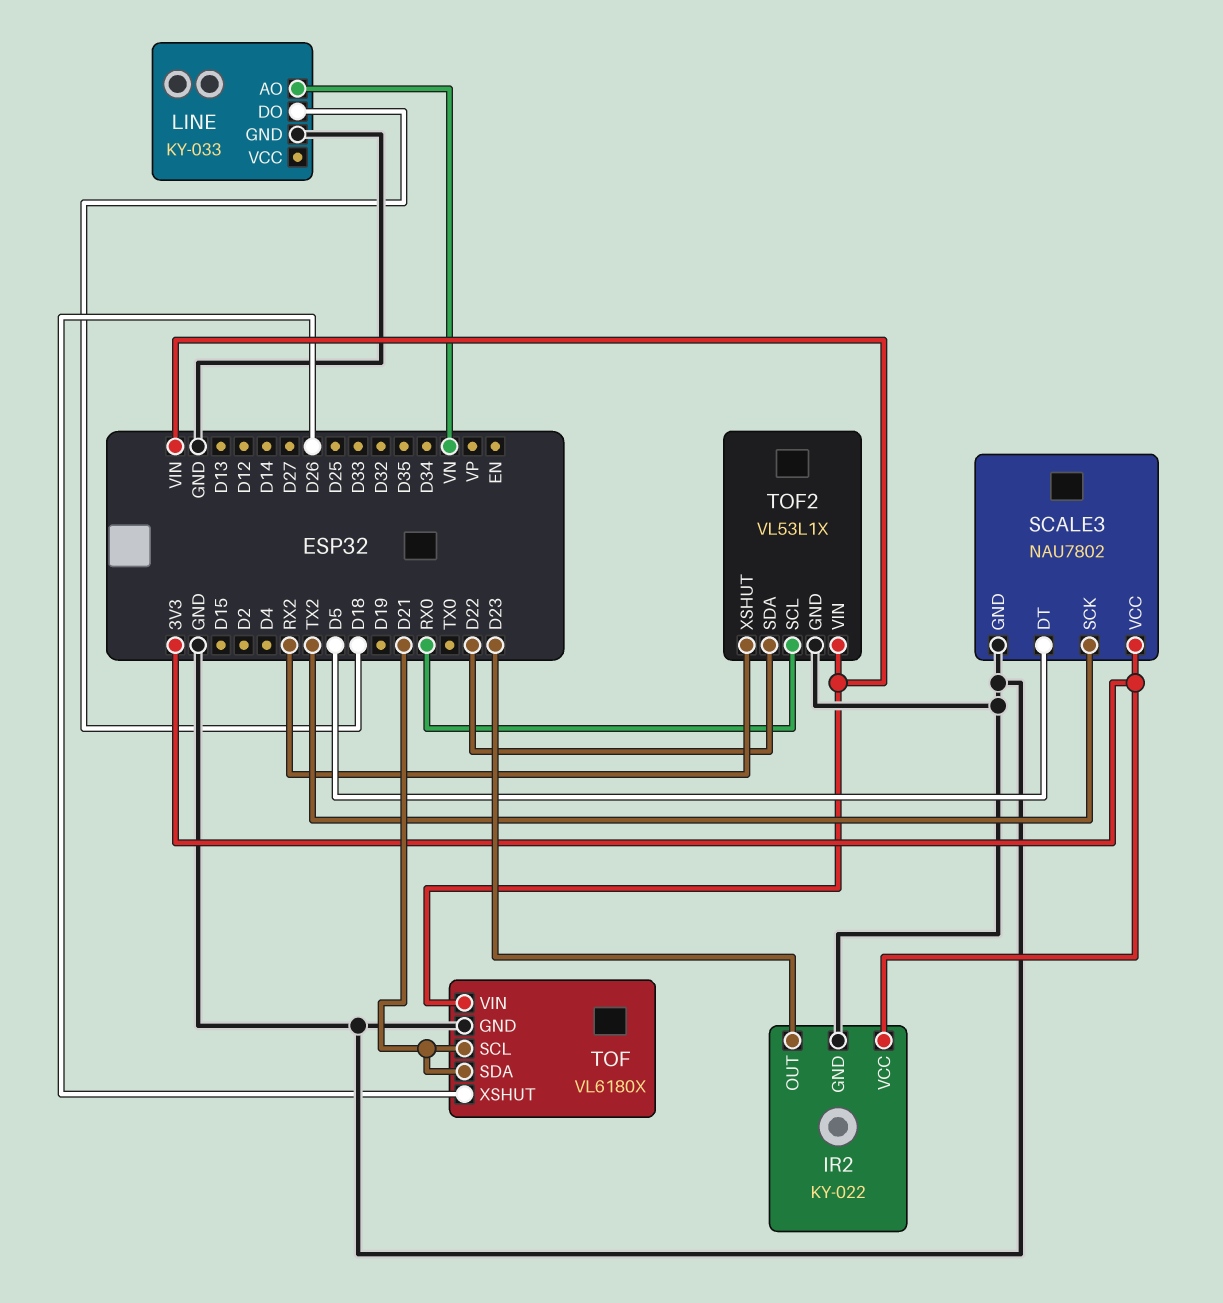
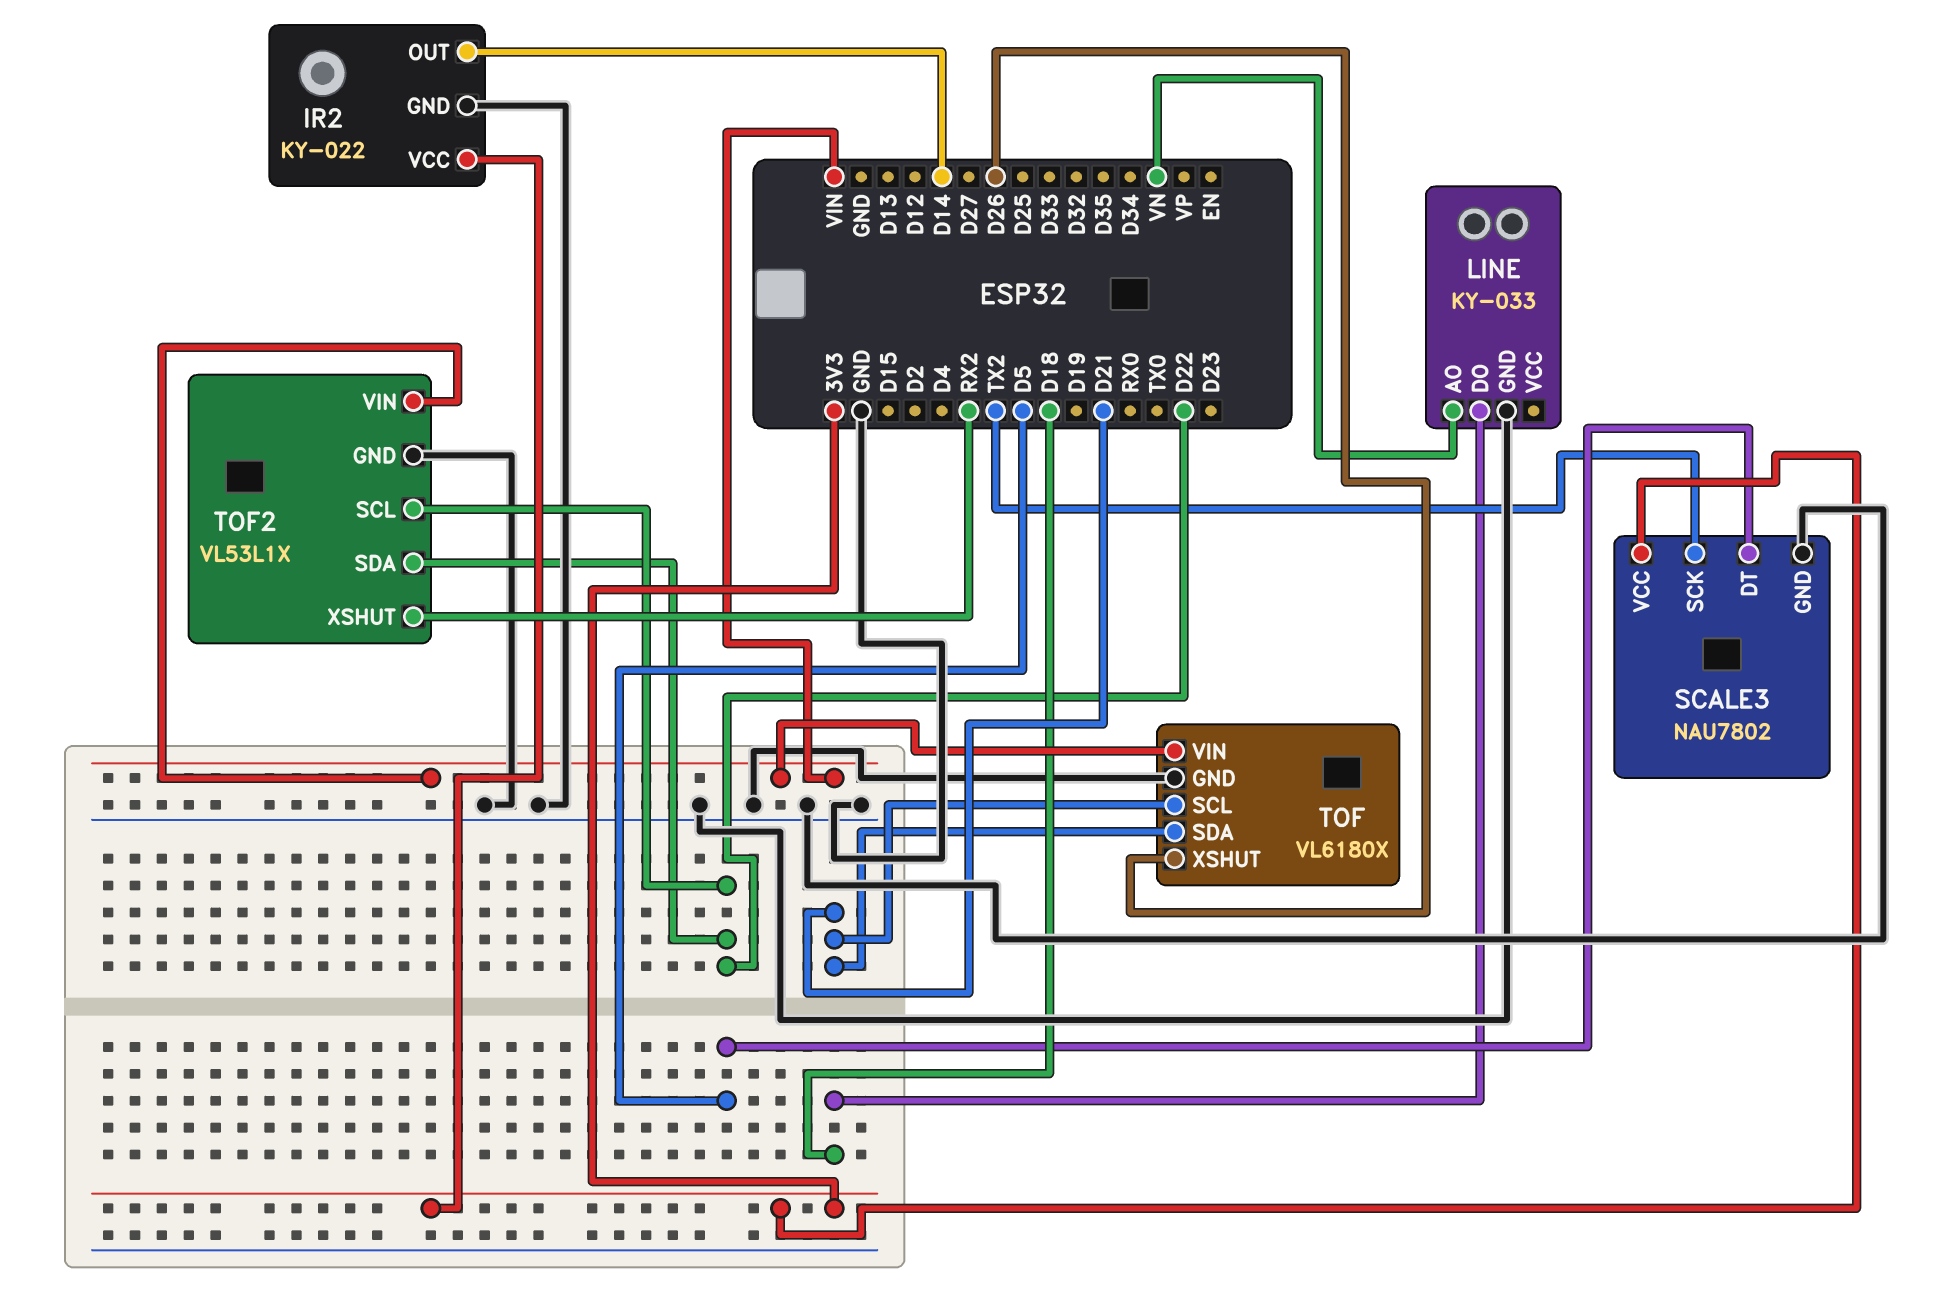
IR2 pin OUT: D23 -> D14
TOF2 pin SCL: RX0 -> D22

